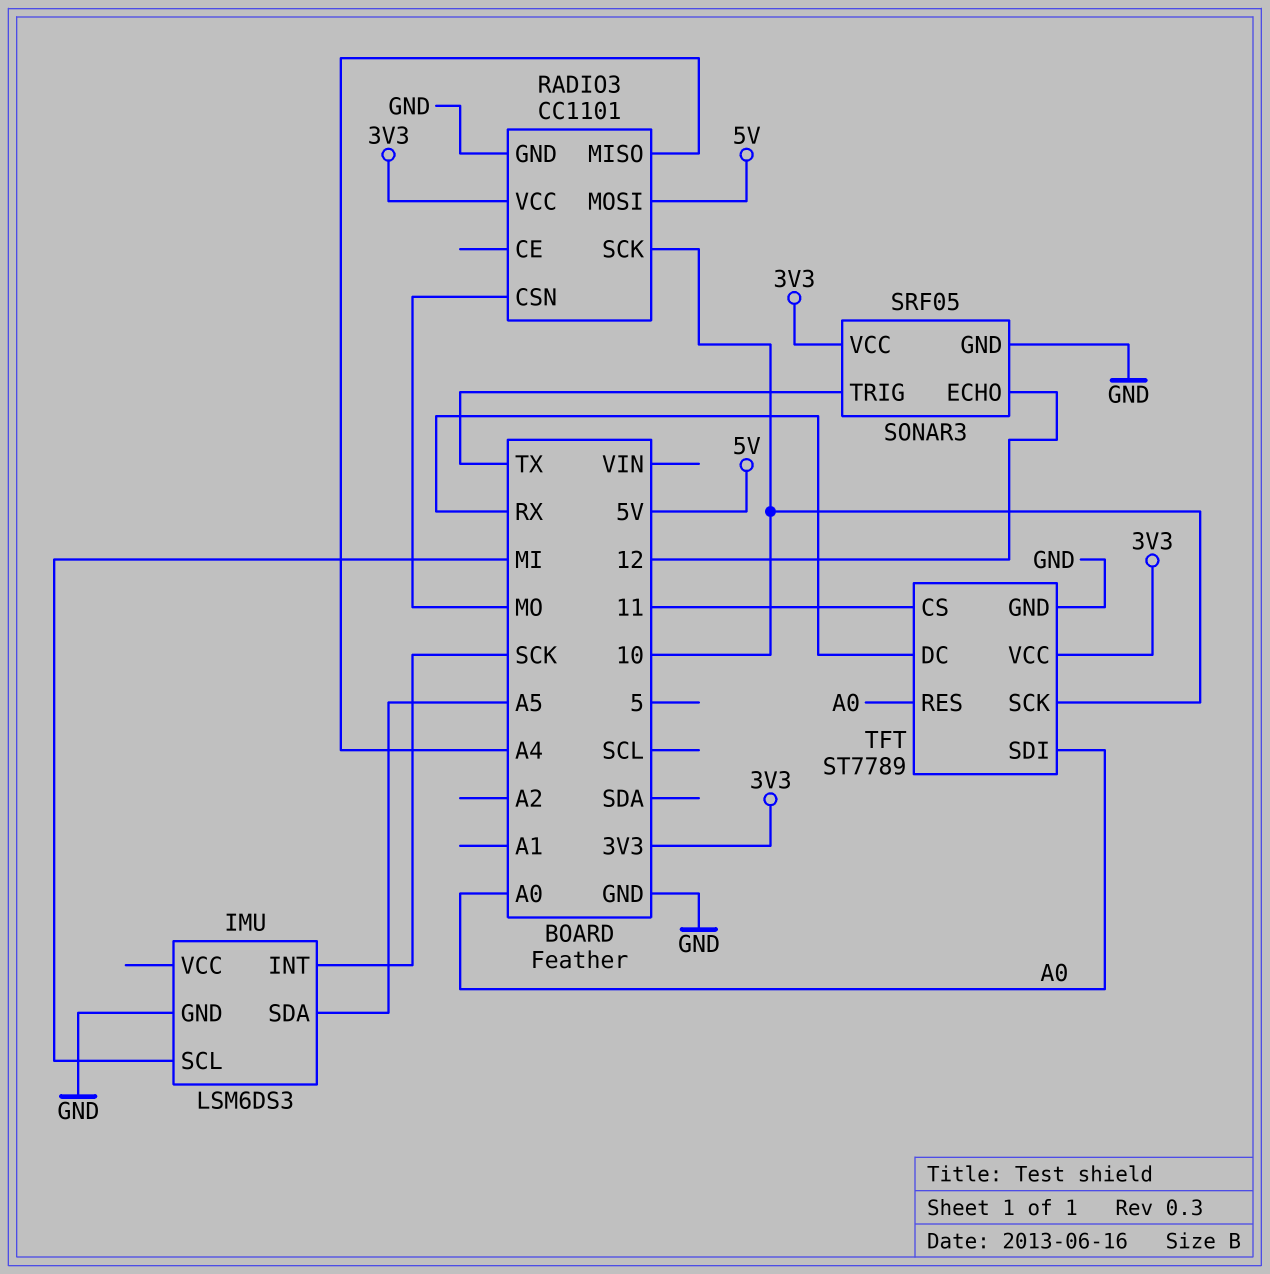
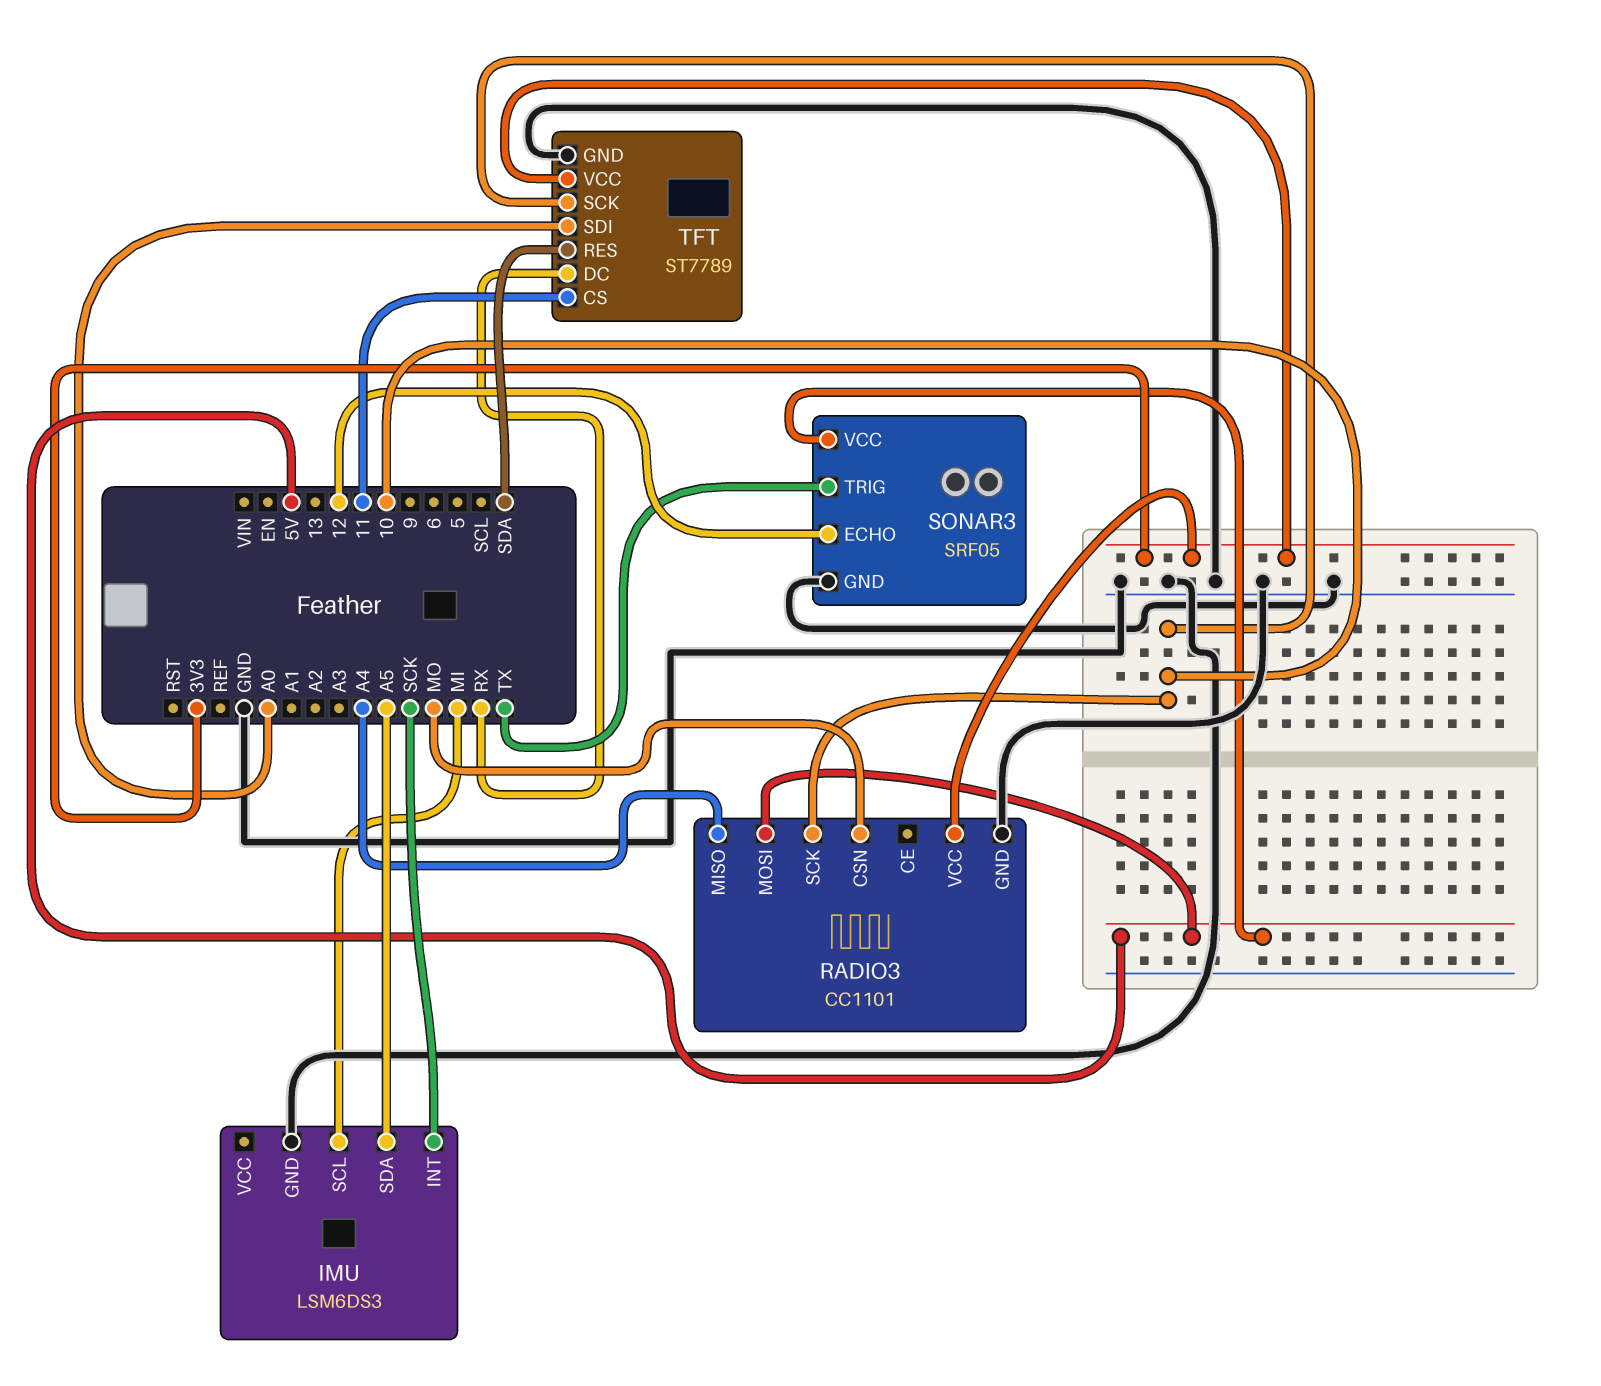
SONAR3 pin VCC: 3V3 -> 5V
TFT pin RES: A0 -> SDA

